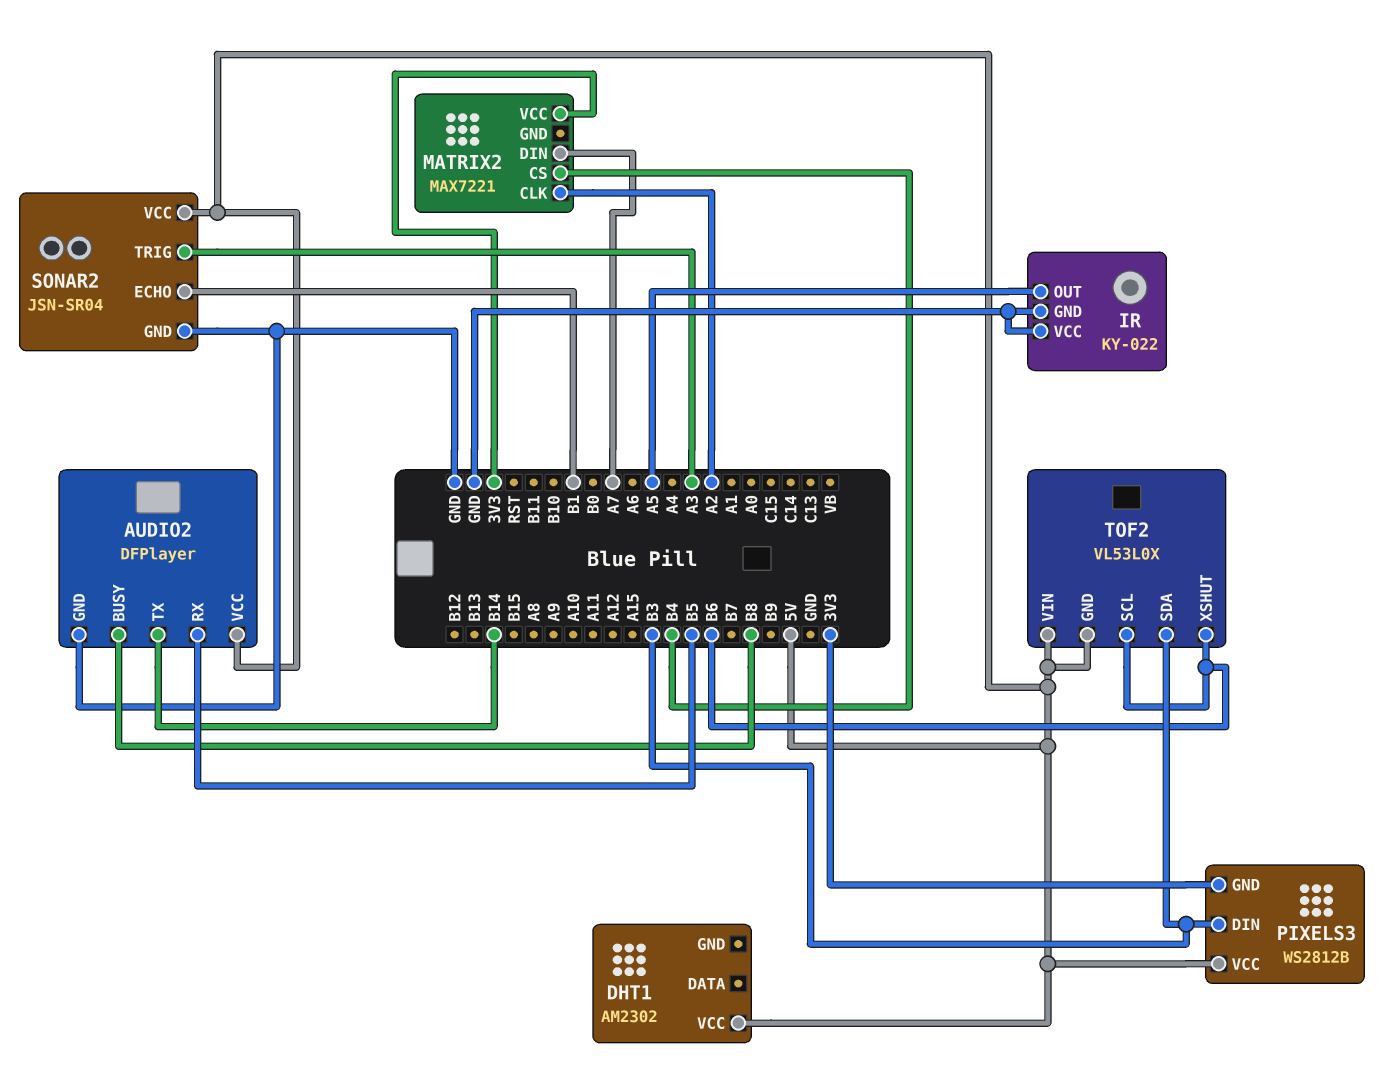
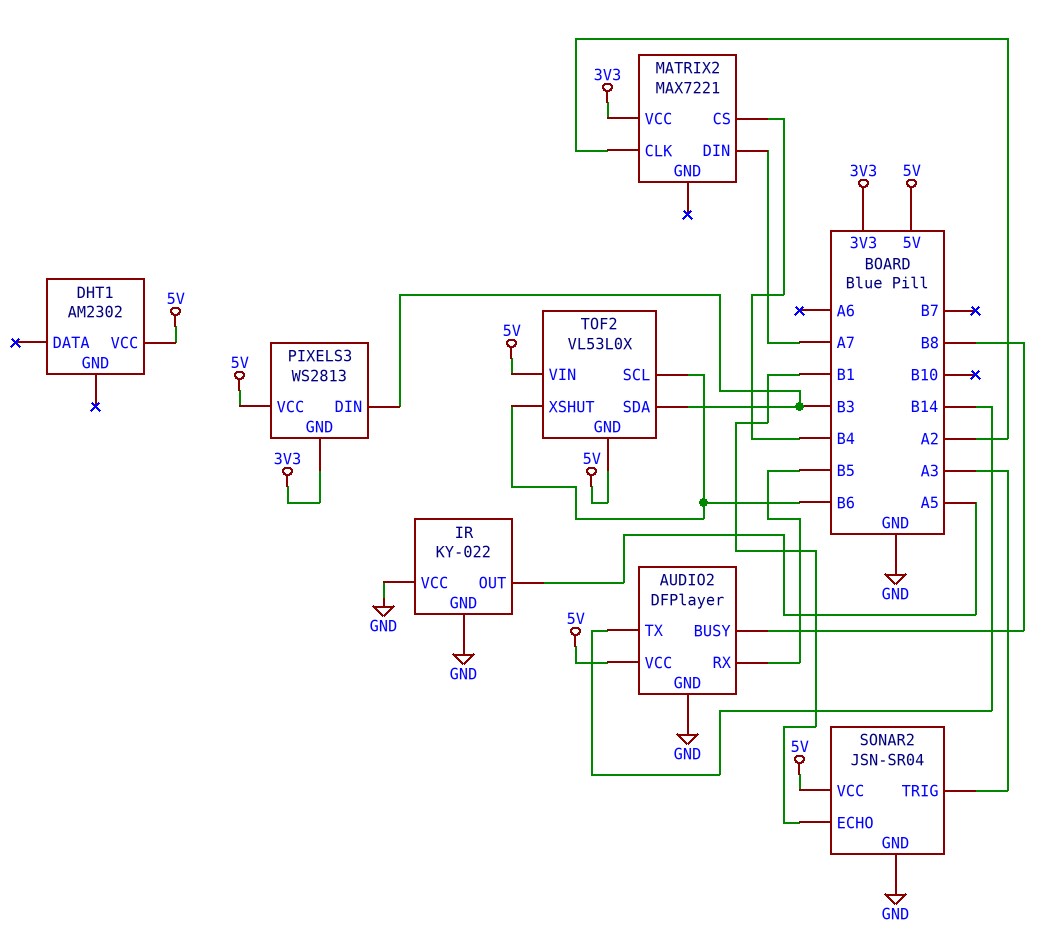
PIXELS3: WS2812B -> WS2813

